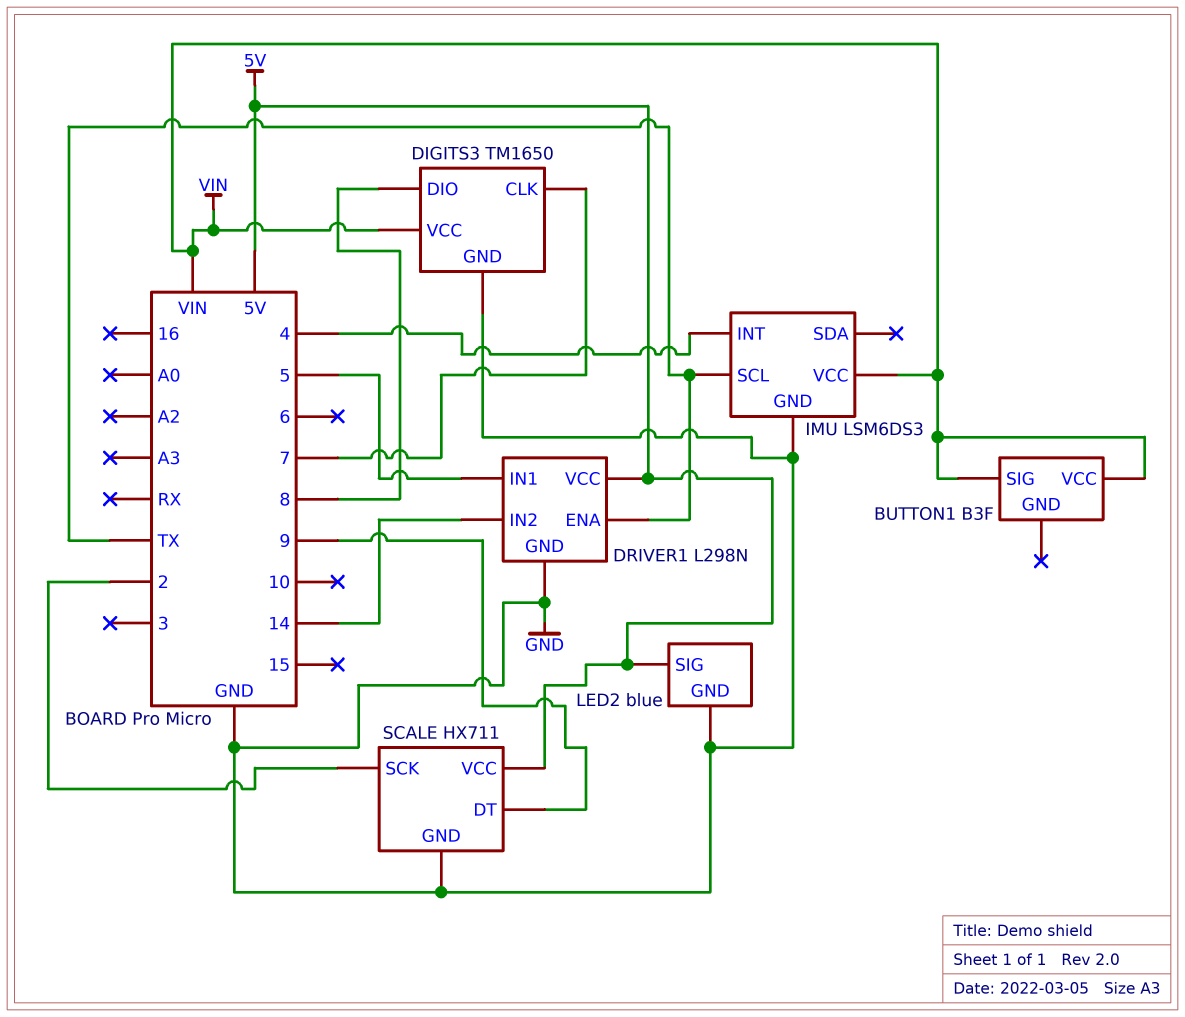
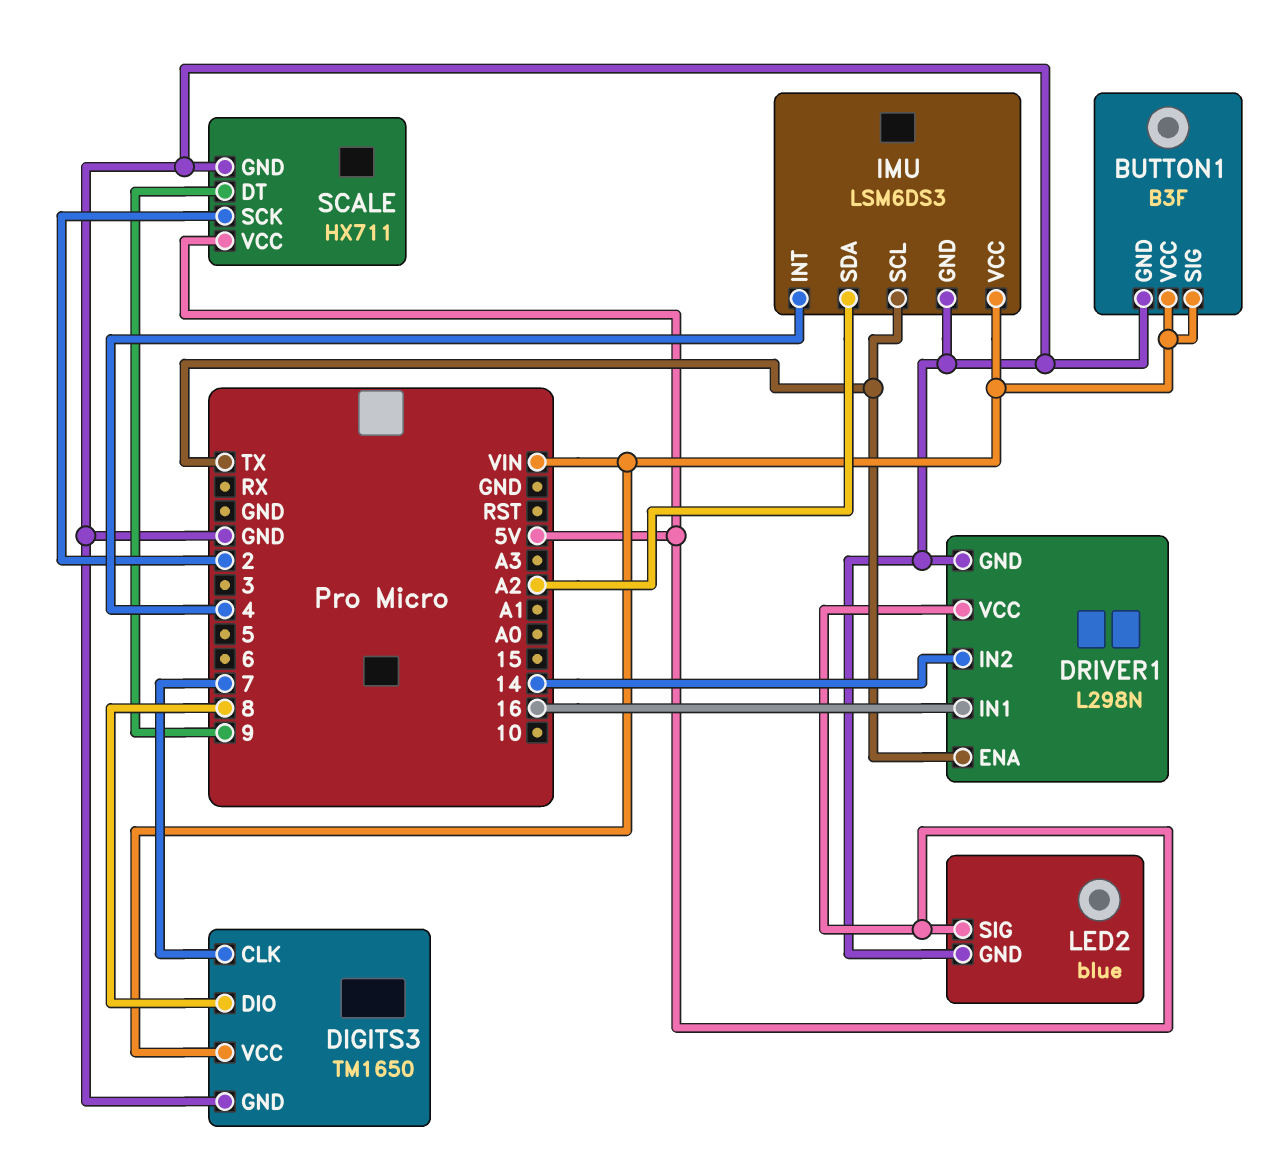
BUTTON1 pin GND: none -> GND
DRIVER1 pin IN1: 5 -> 16
IMU pin SDA: none -> A2

